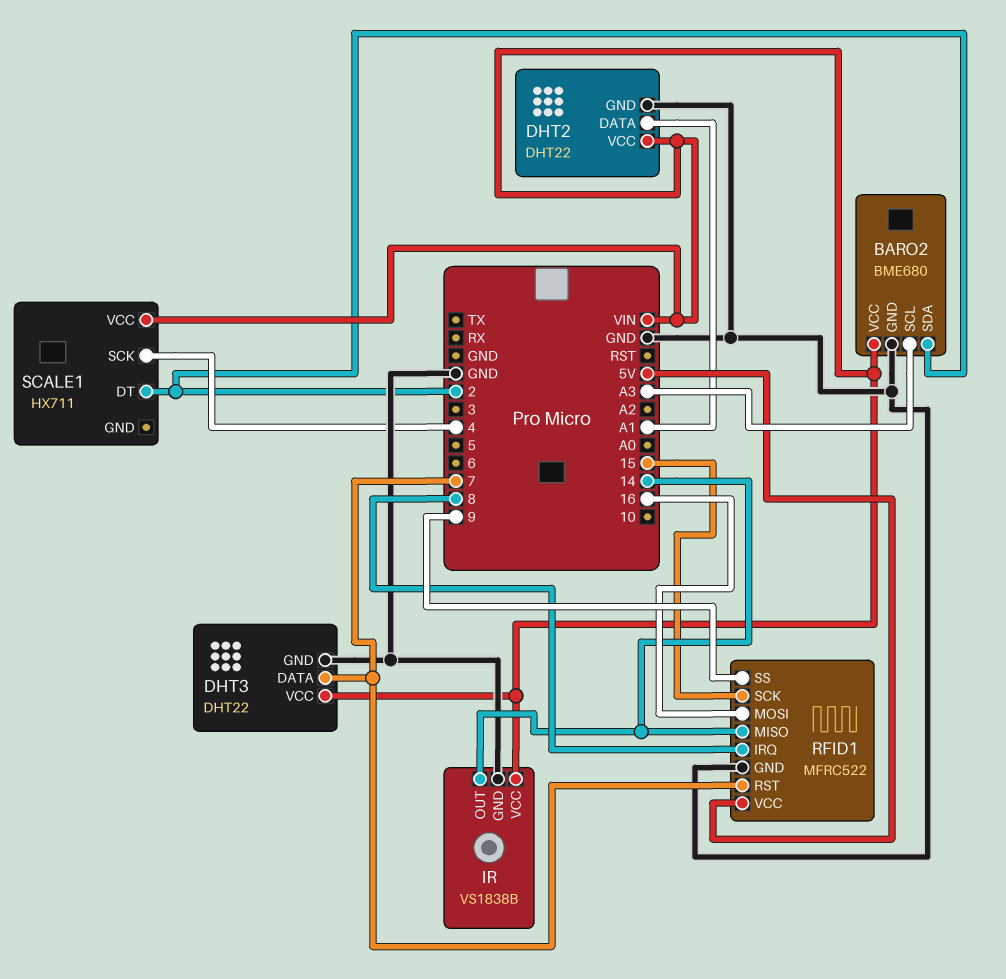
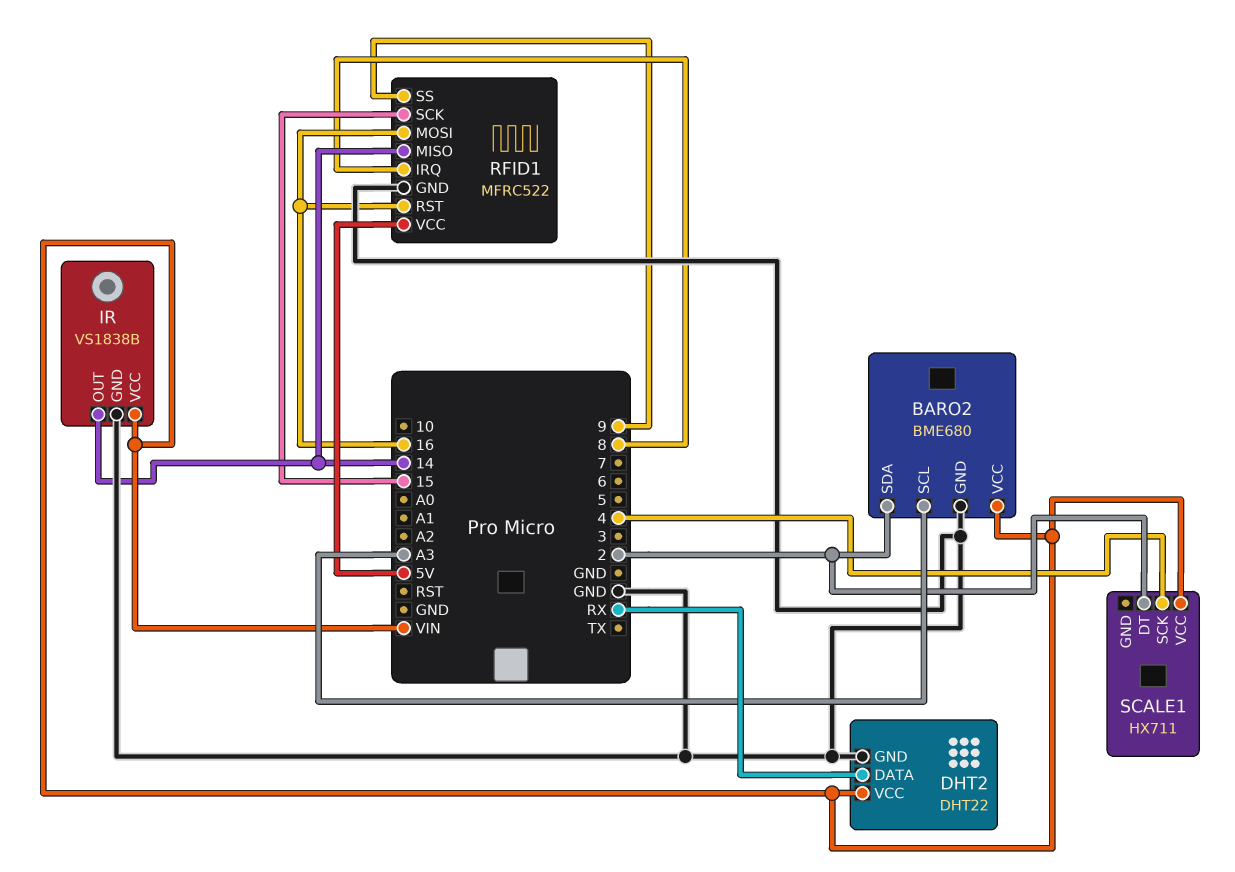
DHT2 pin DATA: A1 -> RX
DHT3: DHT22 -> none
DHT3 pin DATA: 7 -> none
DHT3 pin GND: GND -> none
DHT3 pin VCC: VIN -> none
RFID1 pin RST: 7 -> 16

